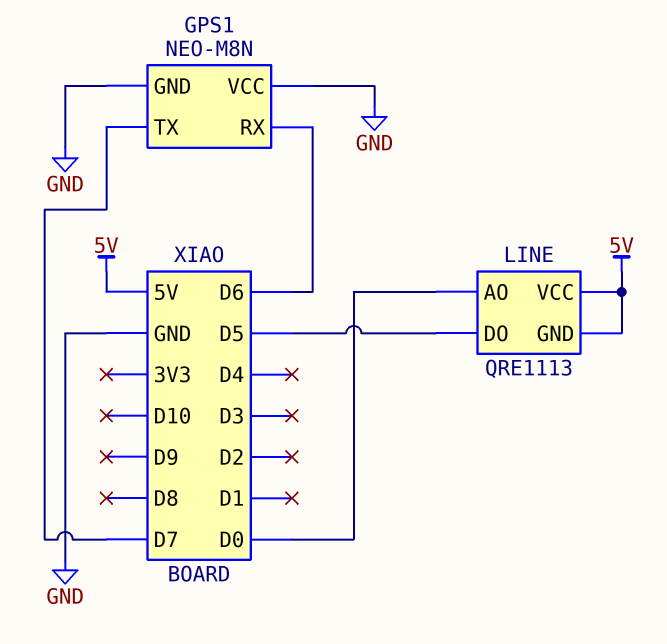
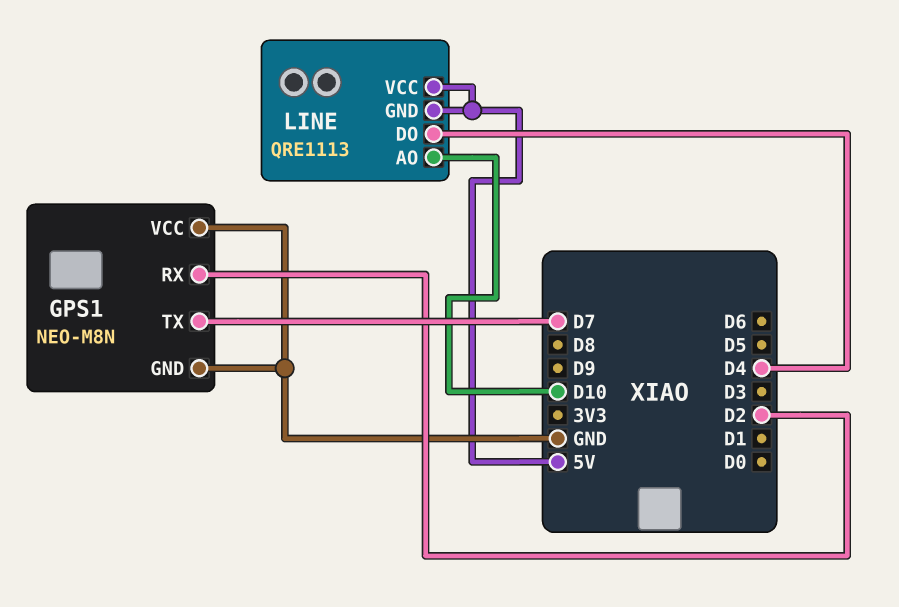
GPS1 pin RX: D6 -> D2
LINE pin AO: D0 -> D10
LINE pin DO: D5 -> D4

